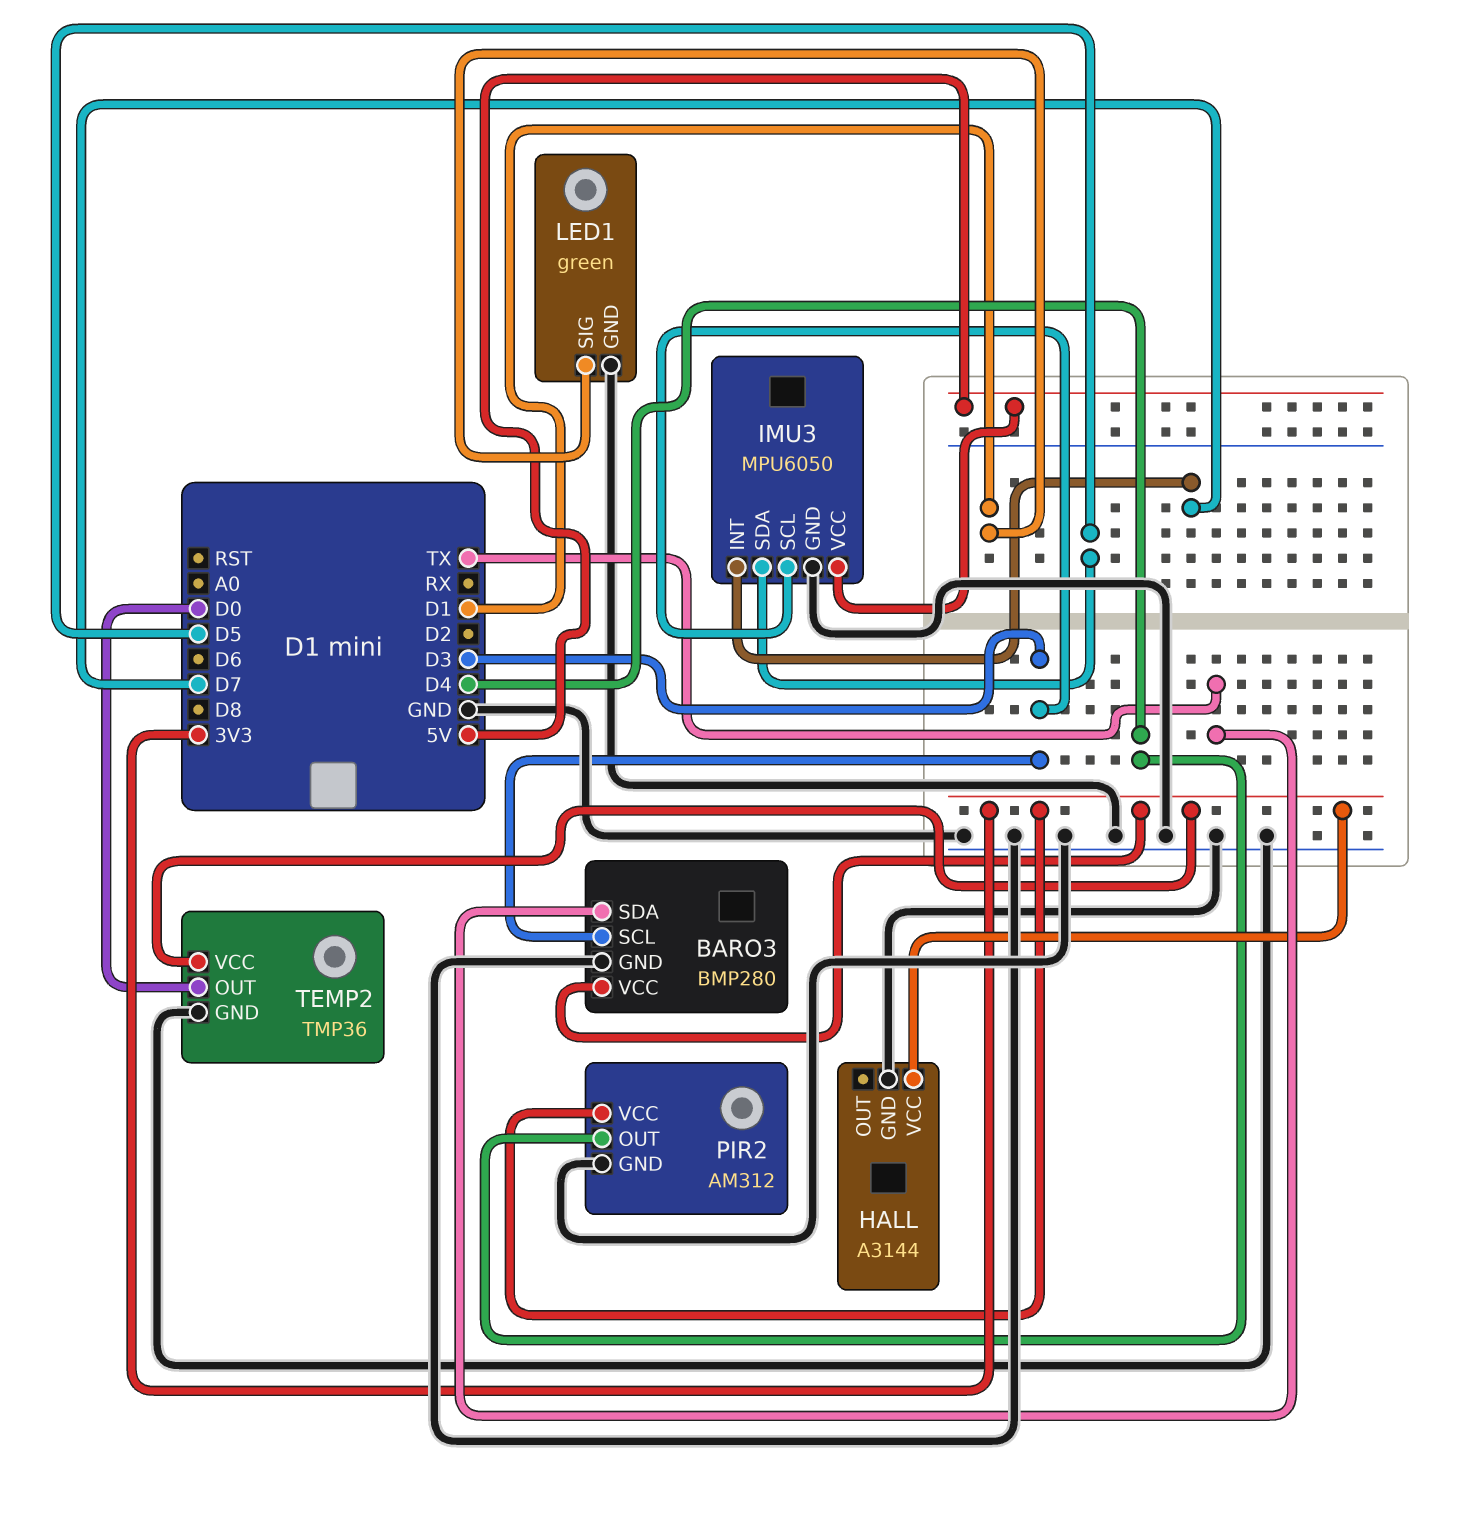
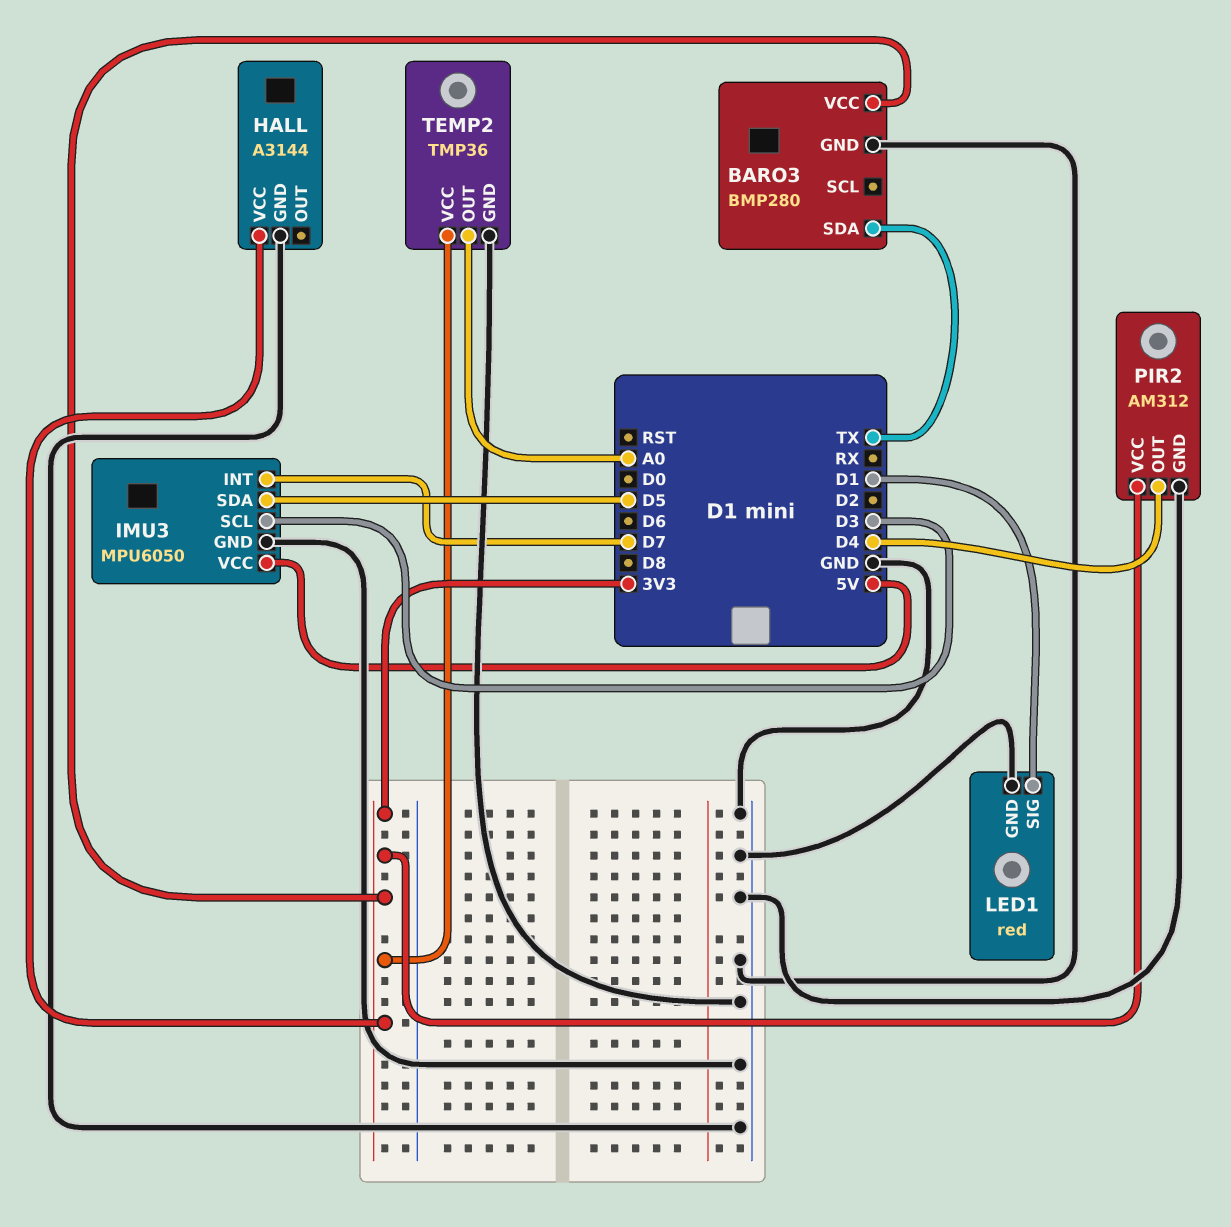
BARO3 pin SCL: D3 -> none
LED1: green -> red
TEMP2 pin OUT: D0 -> A0

